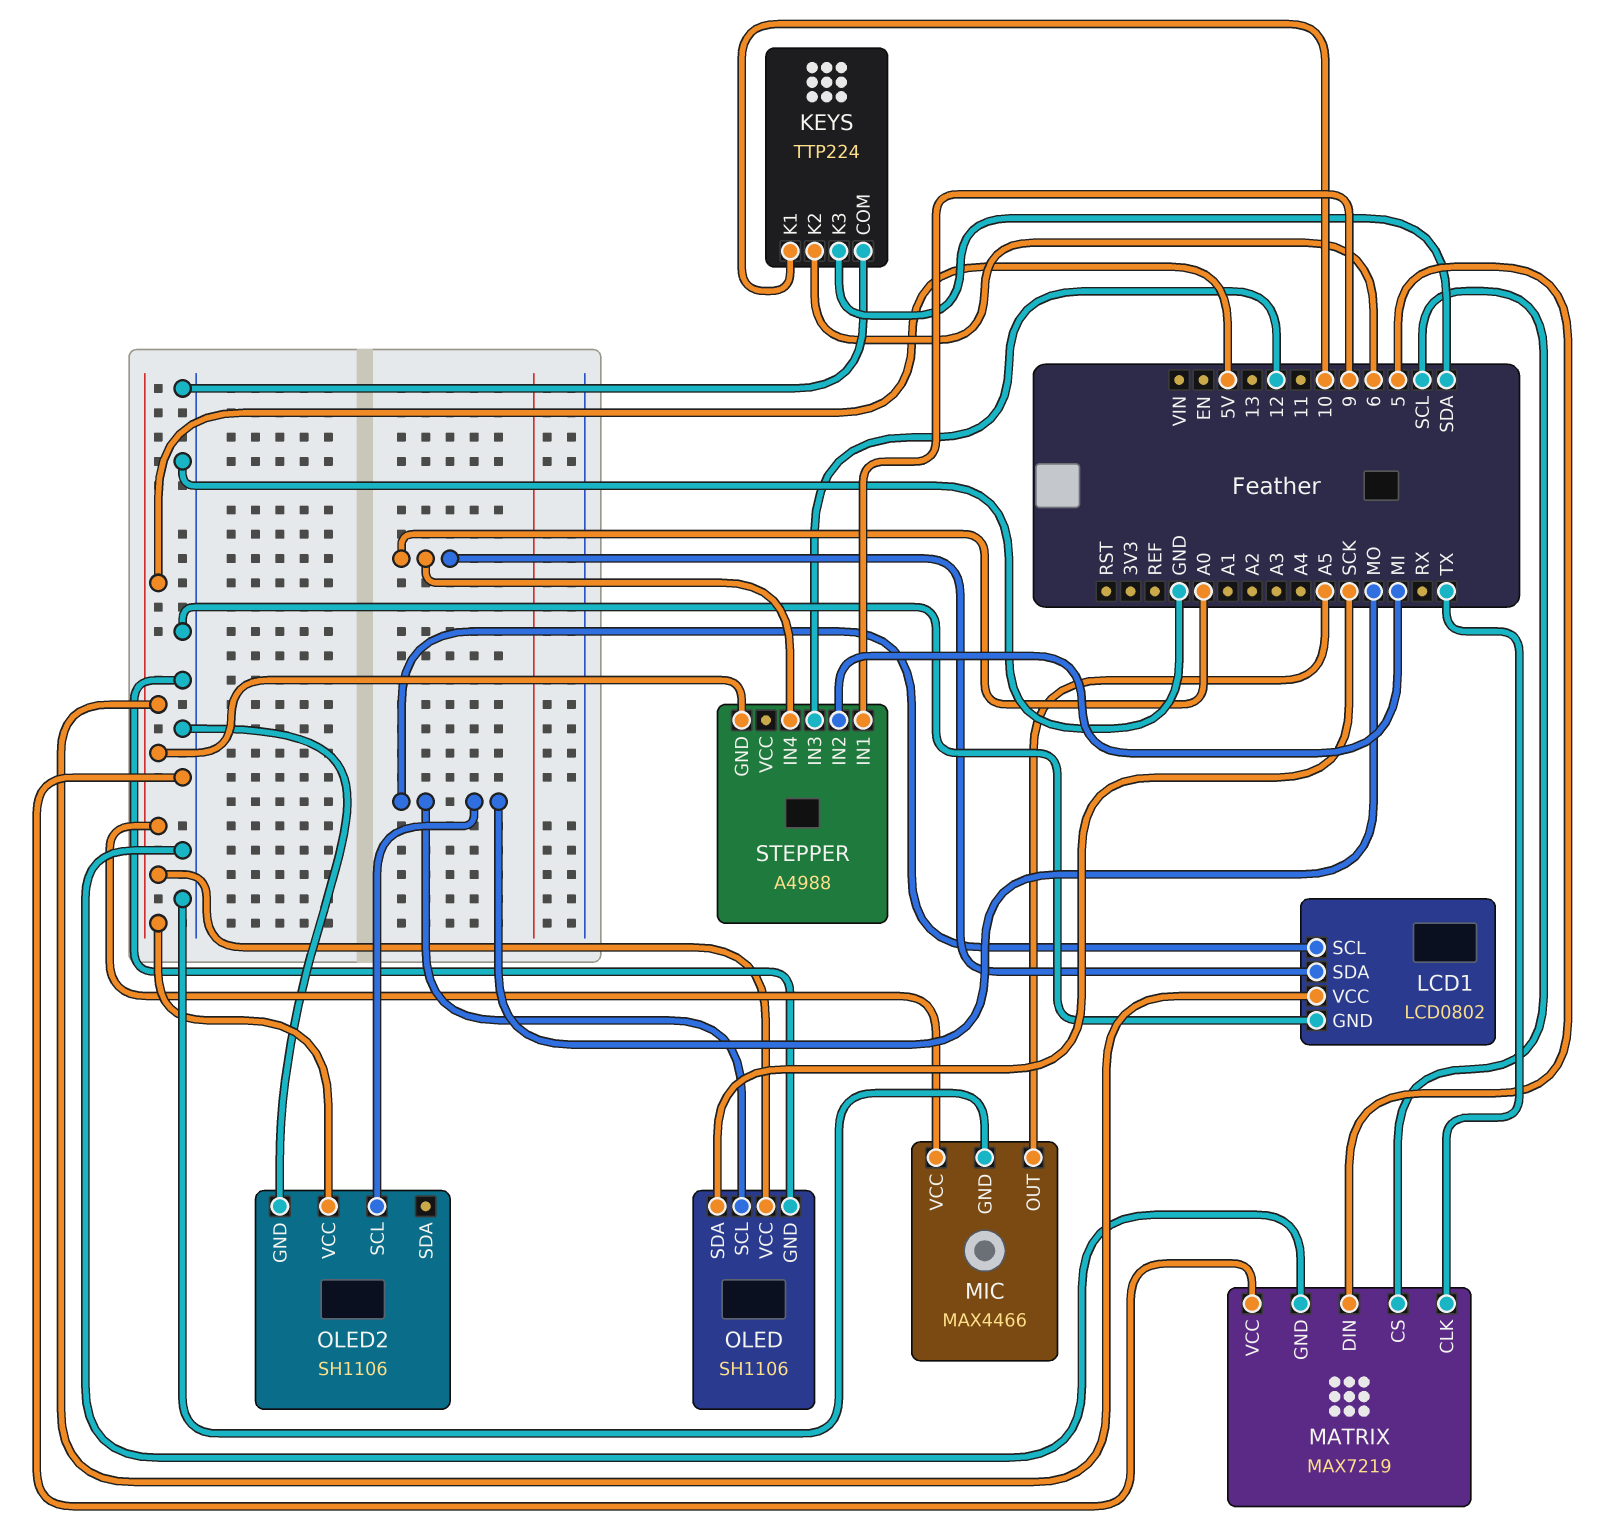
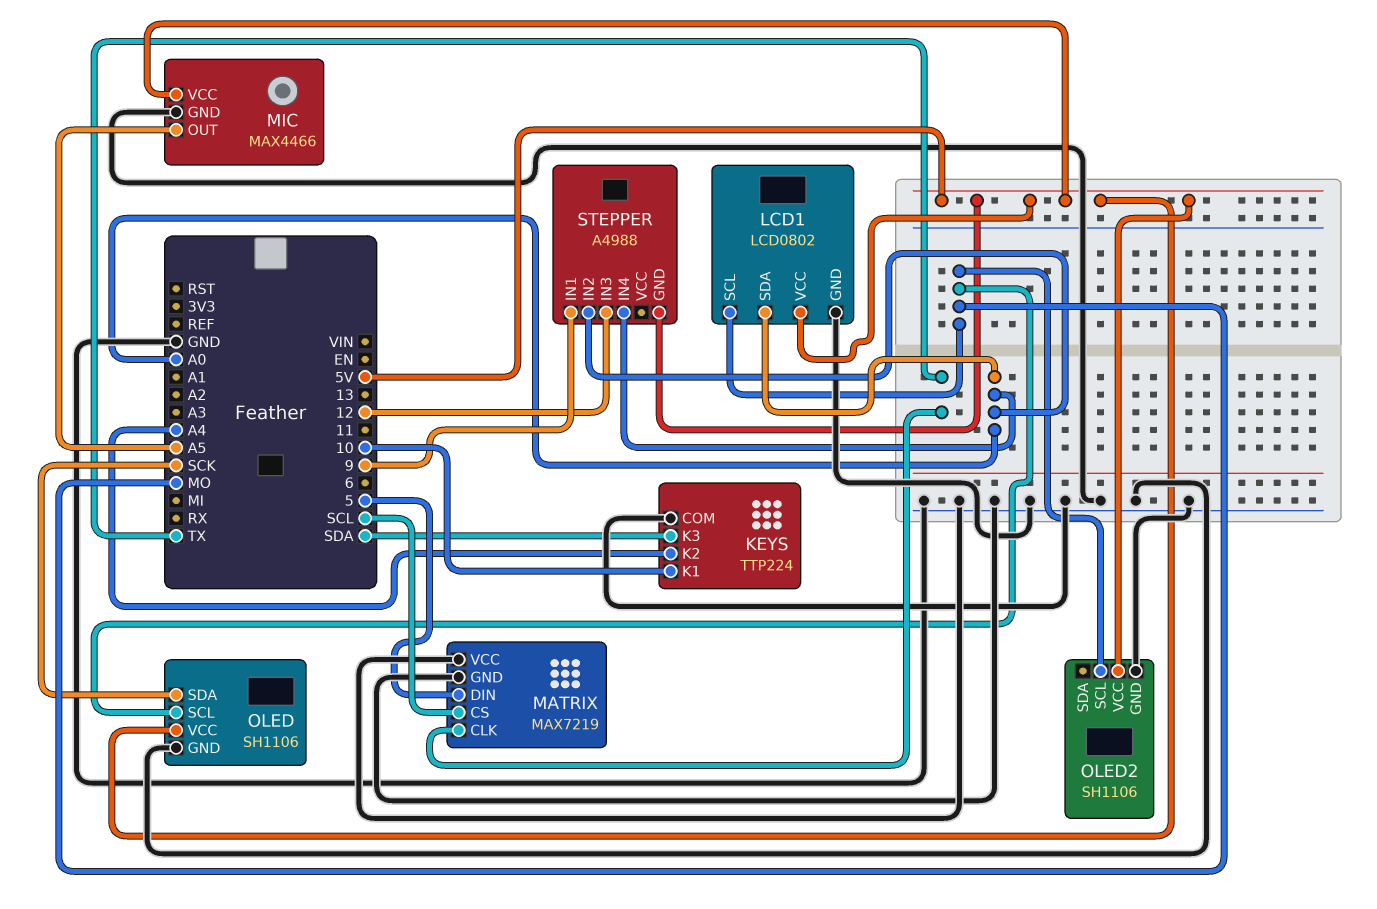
KEYS pin K2: 6 -> A4
STEPPER pin IN2: MI -> A0

